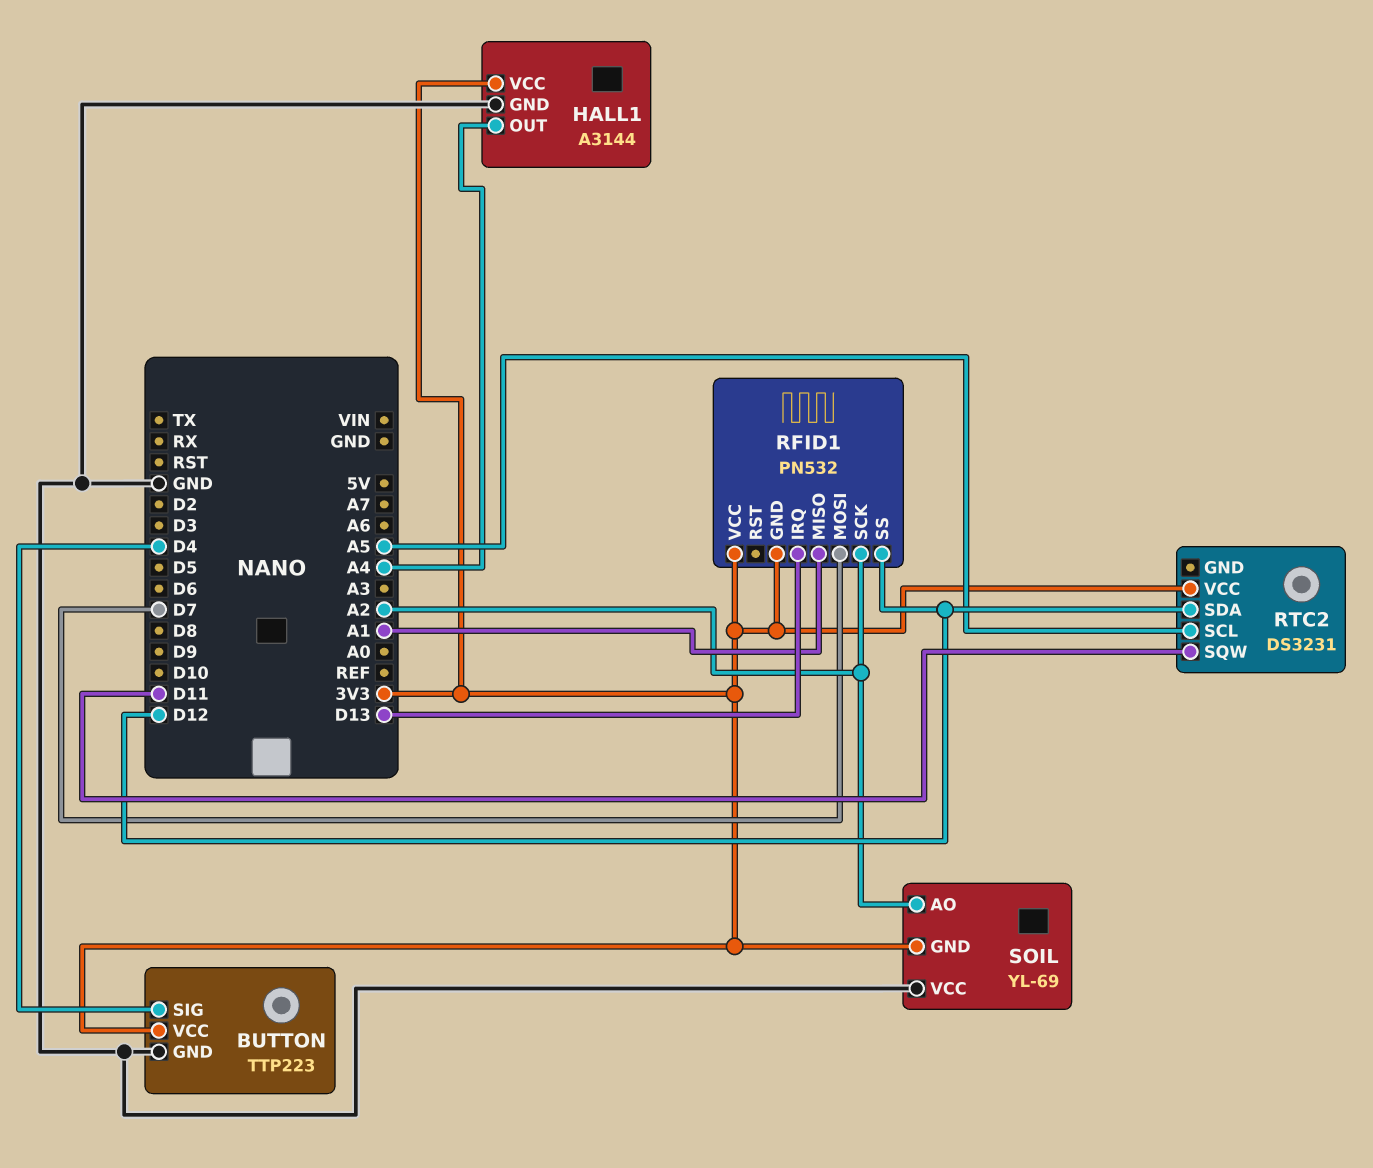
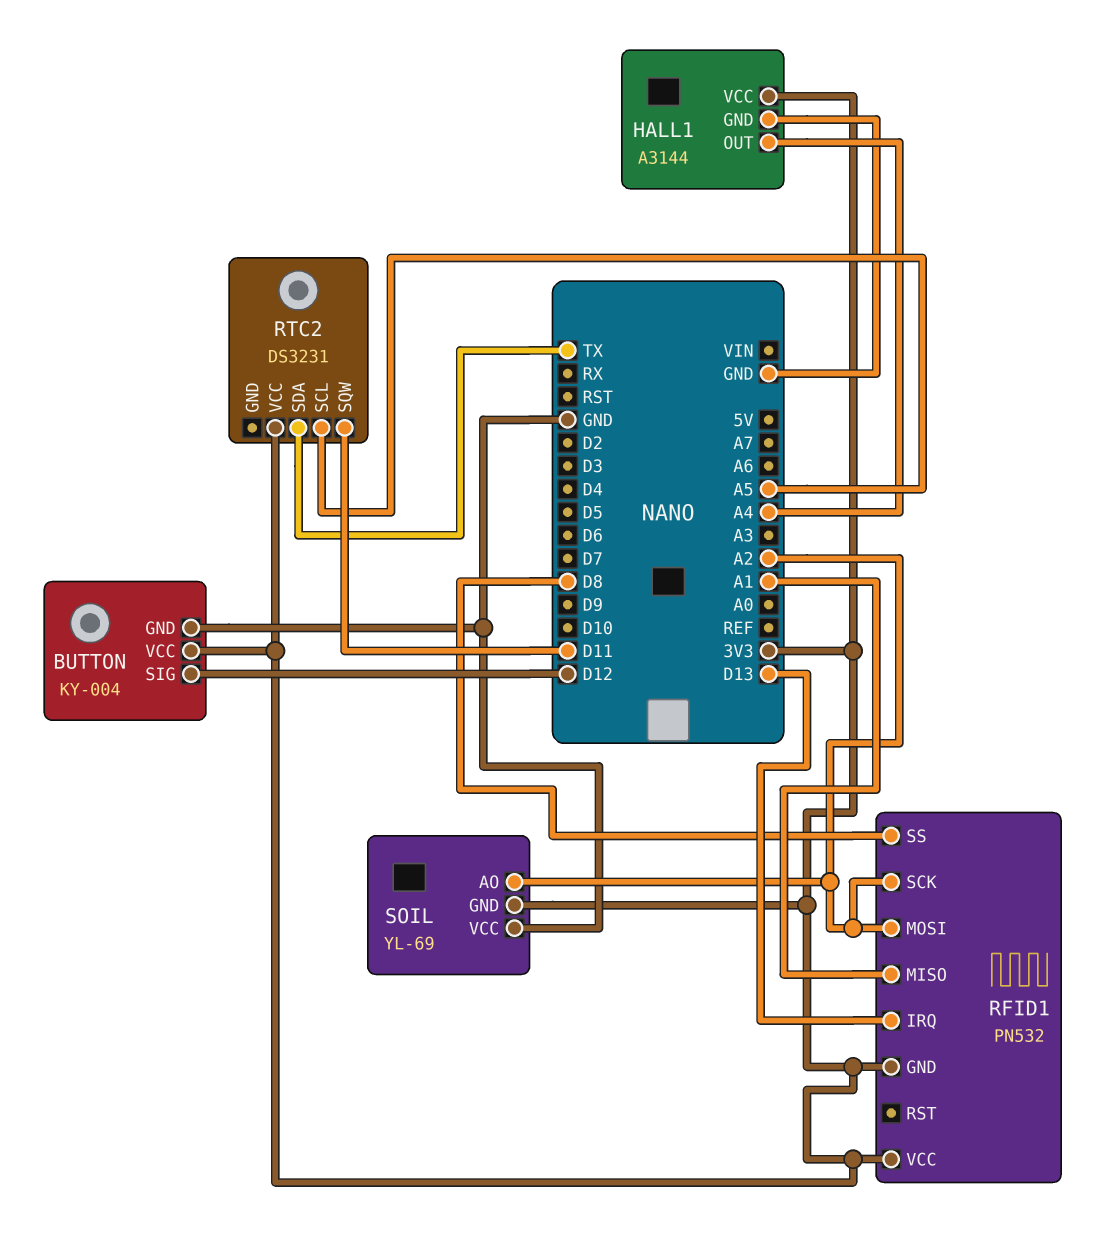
BUTTON: TTP223 -> KY-004
BUTTON pin SIG: D4 -> D12
RFID1 pin MOSI: D7 -> A2
RFID1 pin SS: D12 -> D8
RTC2 pin SDA: D12 -> TX

